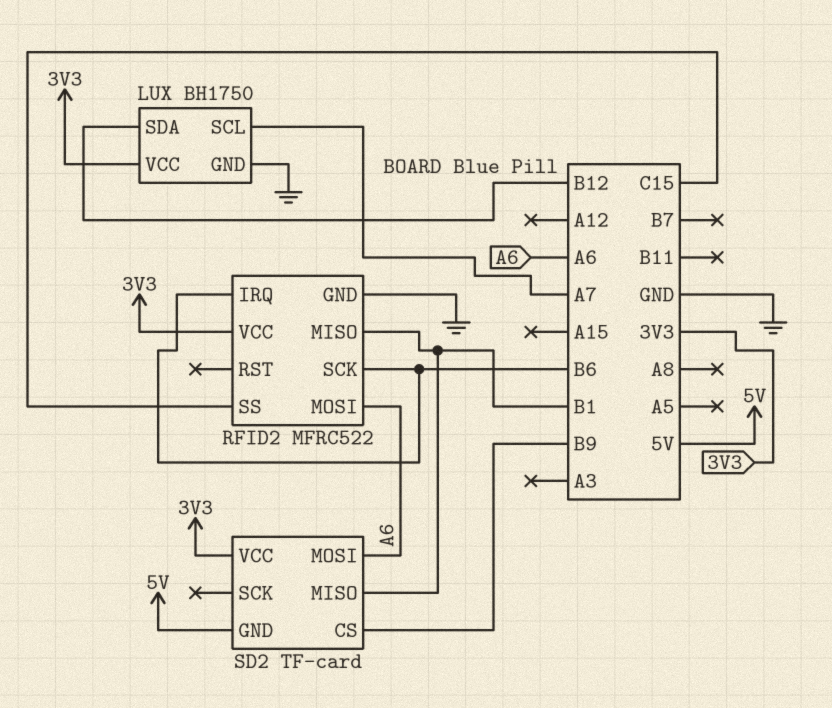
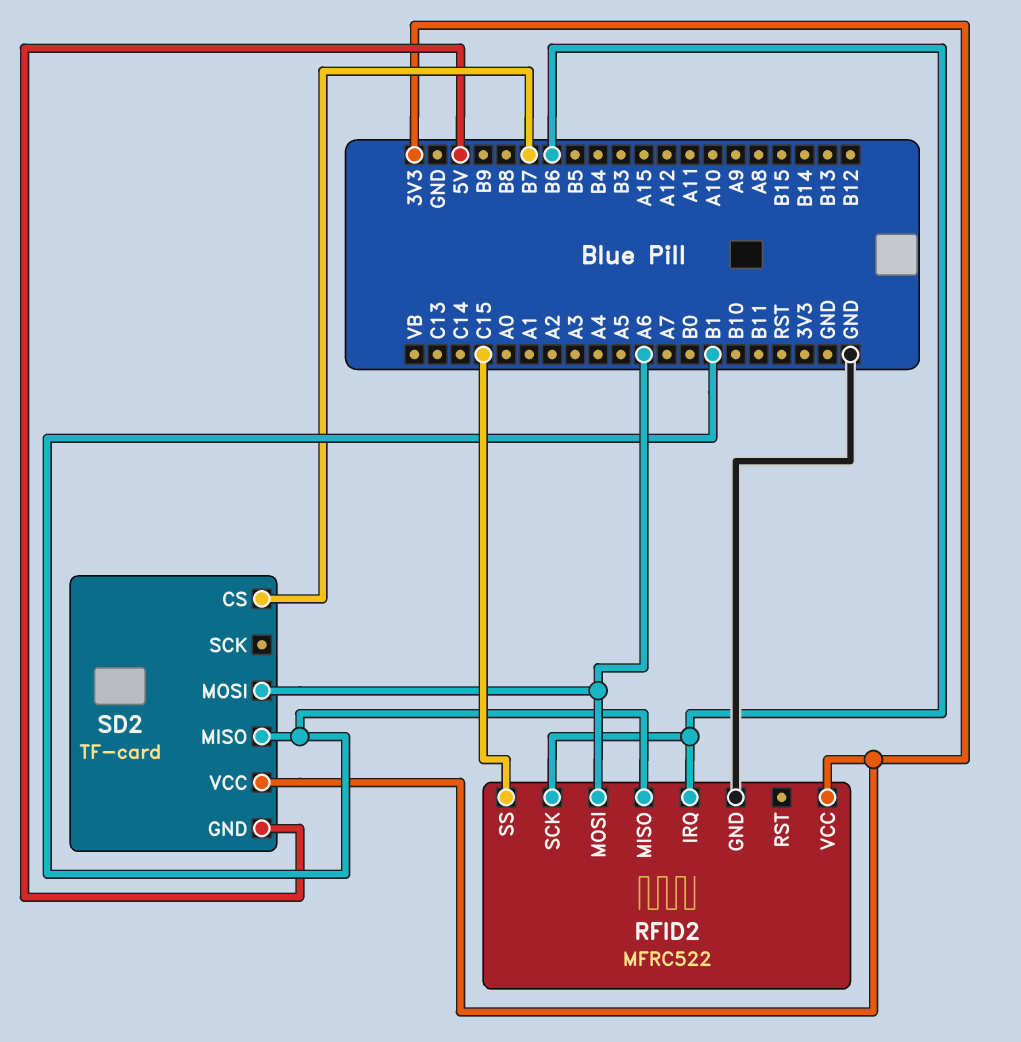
LUX: BH1750 -> none
LUX pin GND: GND -> none
LUX pin SCL: A7 -> none
LUX pin SDA: B12 -> none
LUX pin VCC: 3V3 -> none
SD2 pin CS: B9 -> B7

